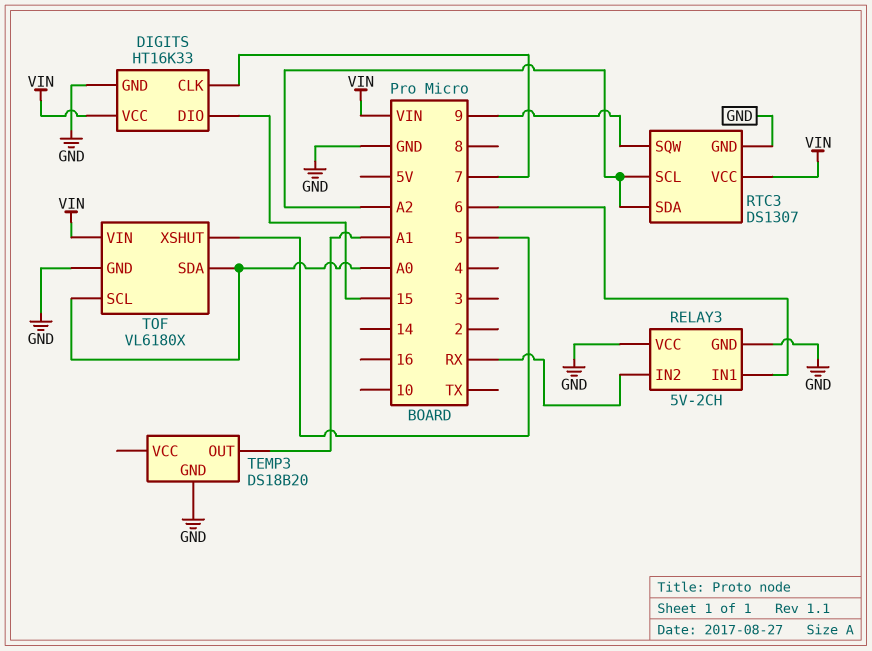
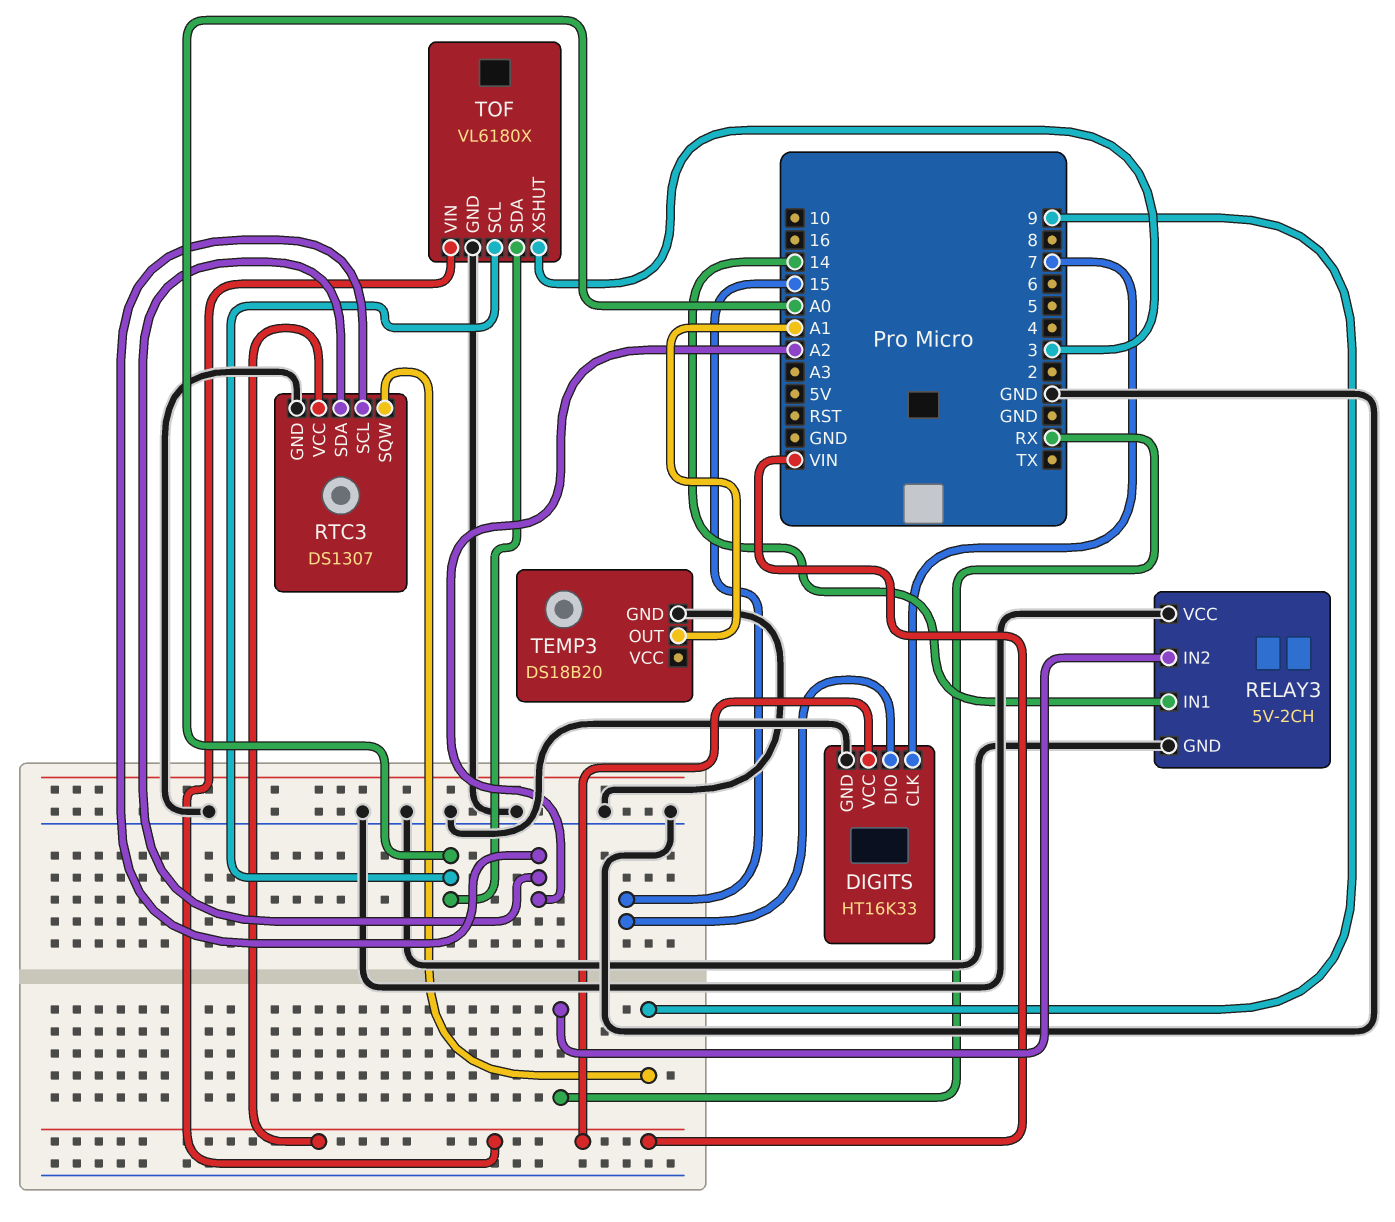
RELAY3 pin IN1: 6 -> 14
TOF pin XSHUT: 5 -> 3

